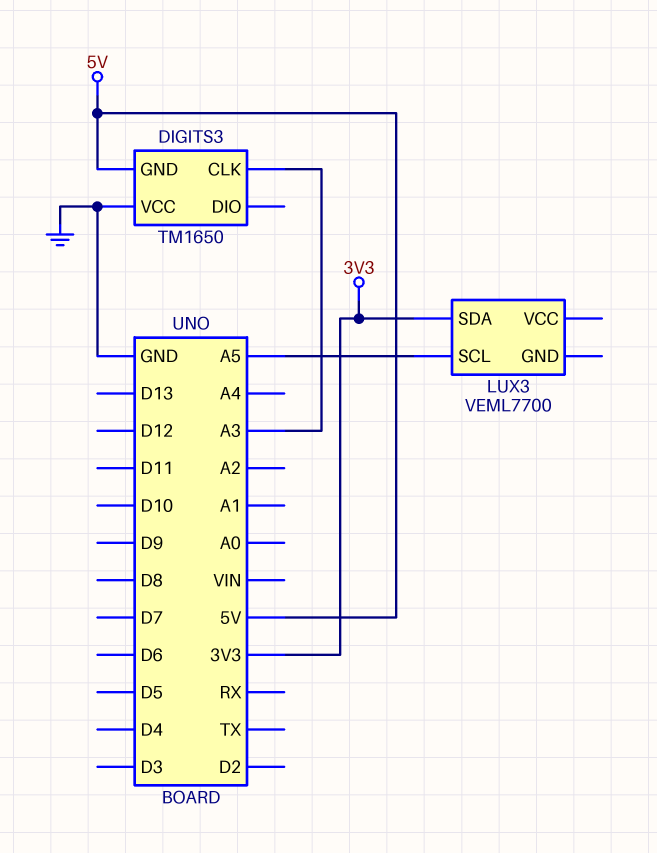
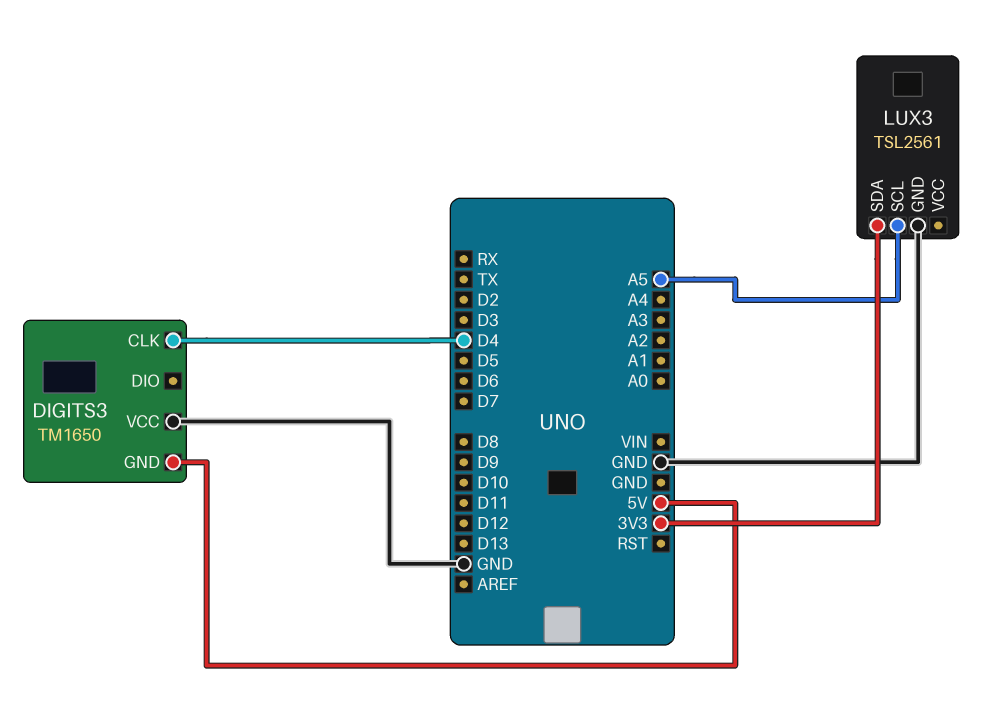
DIGITS3 pin CLK: A3 -> D4
LUX3: VEML7700 -> TSL2561
LUX3 pin GND: none -> GND

